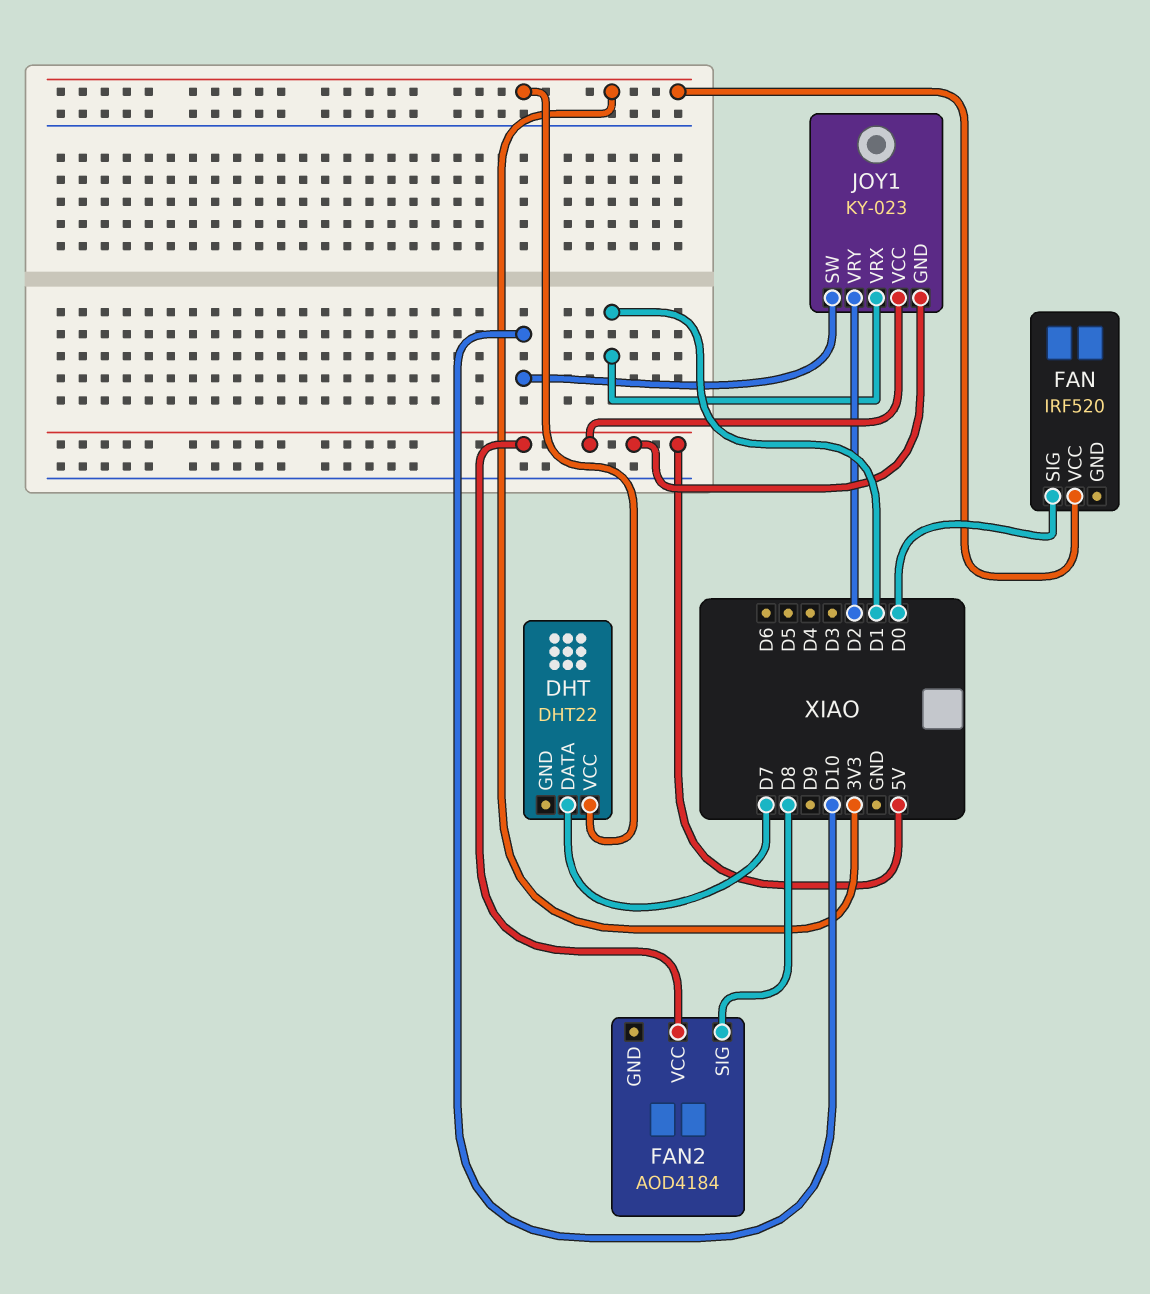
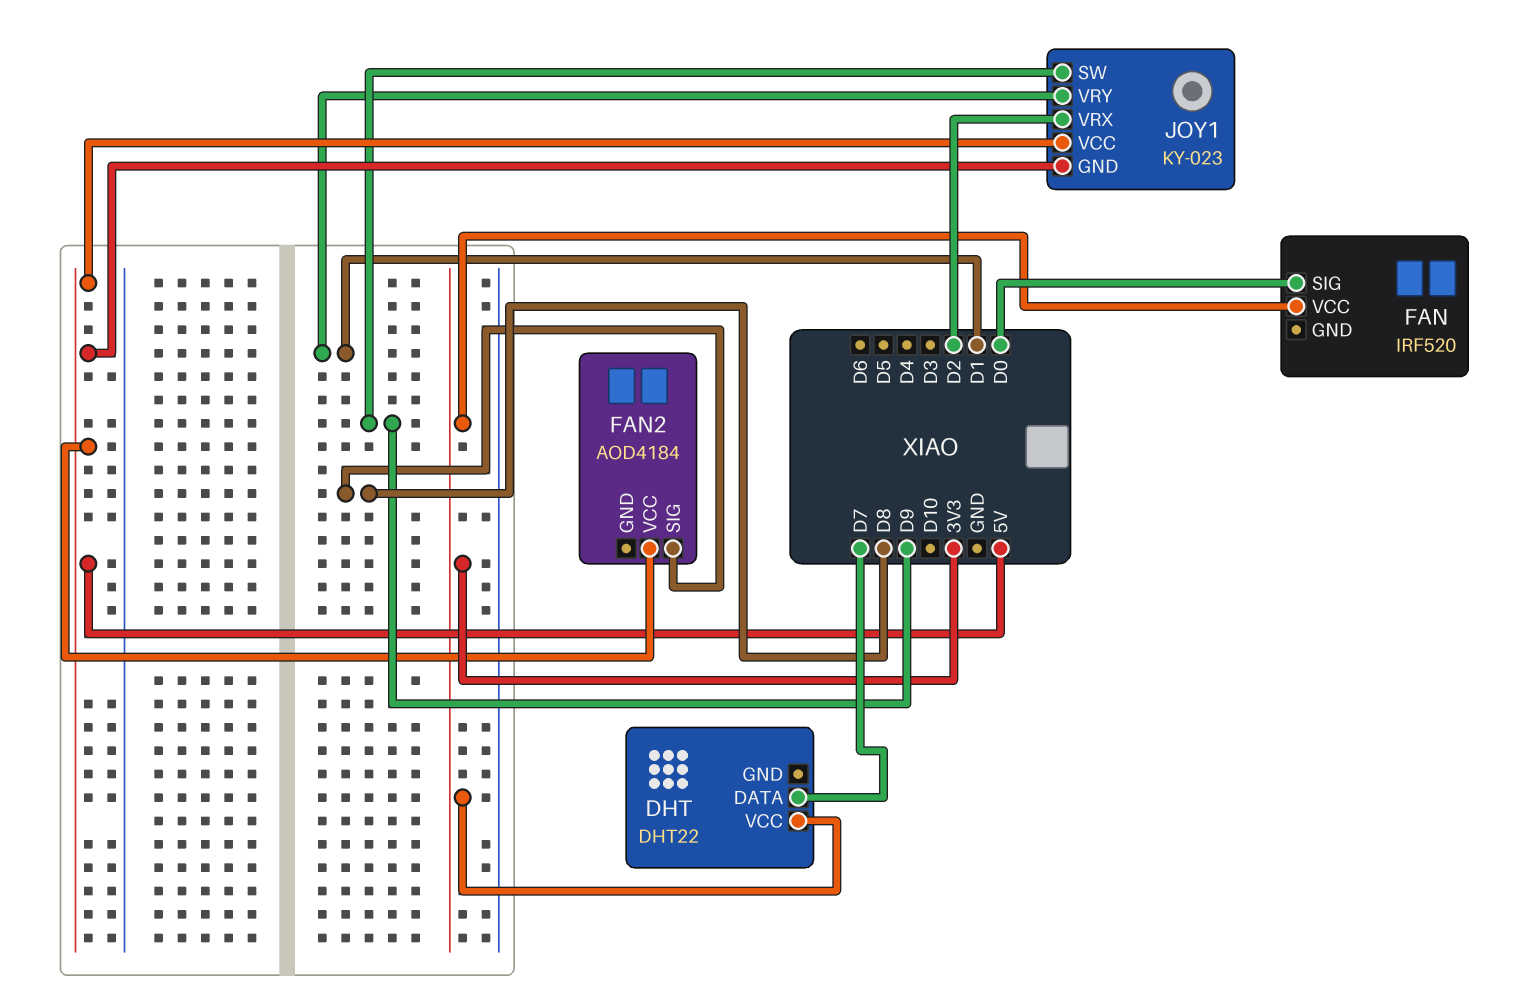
JOY1 pin SW: D10 -> D9
JOY1 pin VRX: D1 -> D2
JOY1 pin VRY: D2 -> D1

